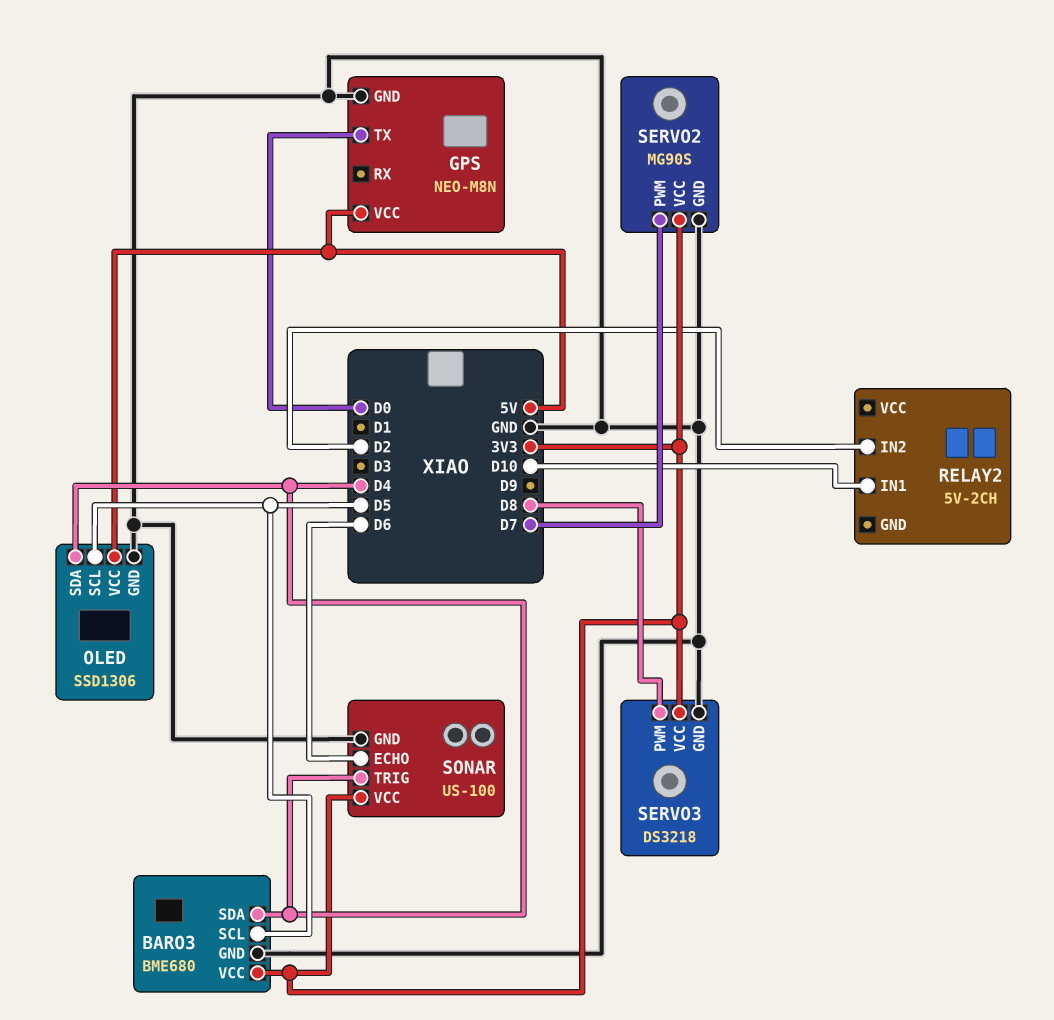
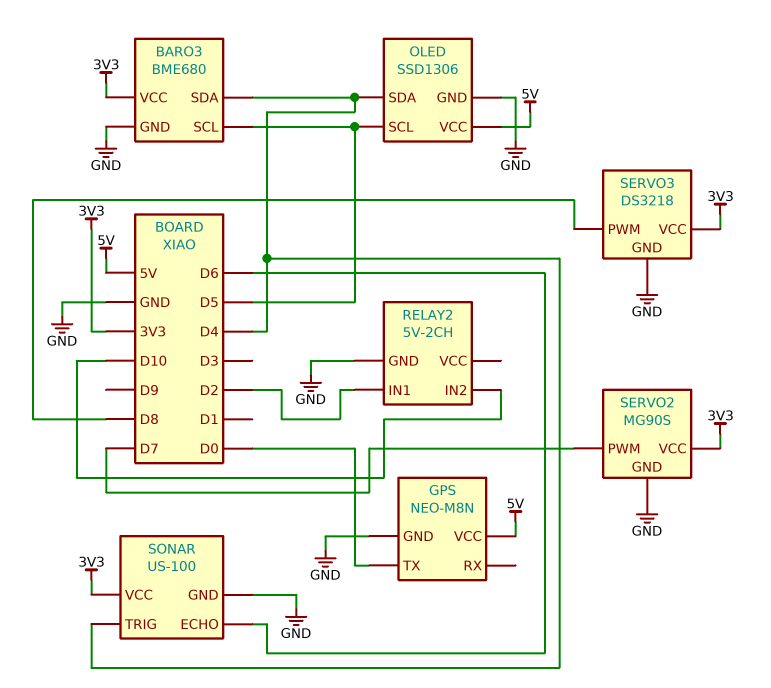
RELAY2 pin GND: none -> GND
RELAY2 pin IN1: D10 -> D2
RELAY2 pin IN2: D2 -> D10

